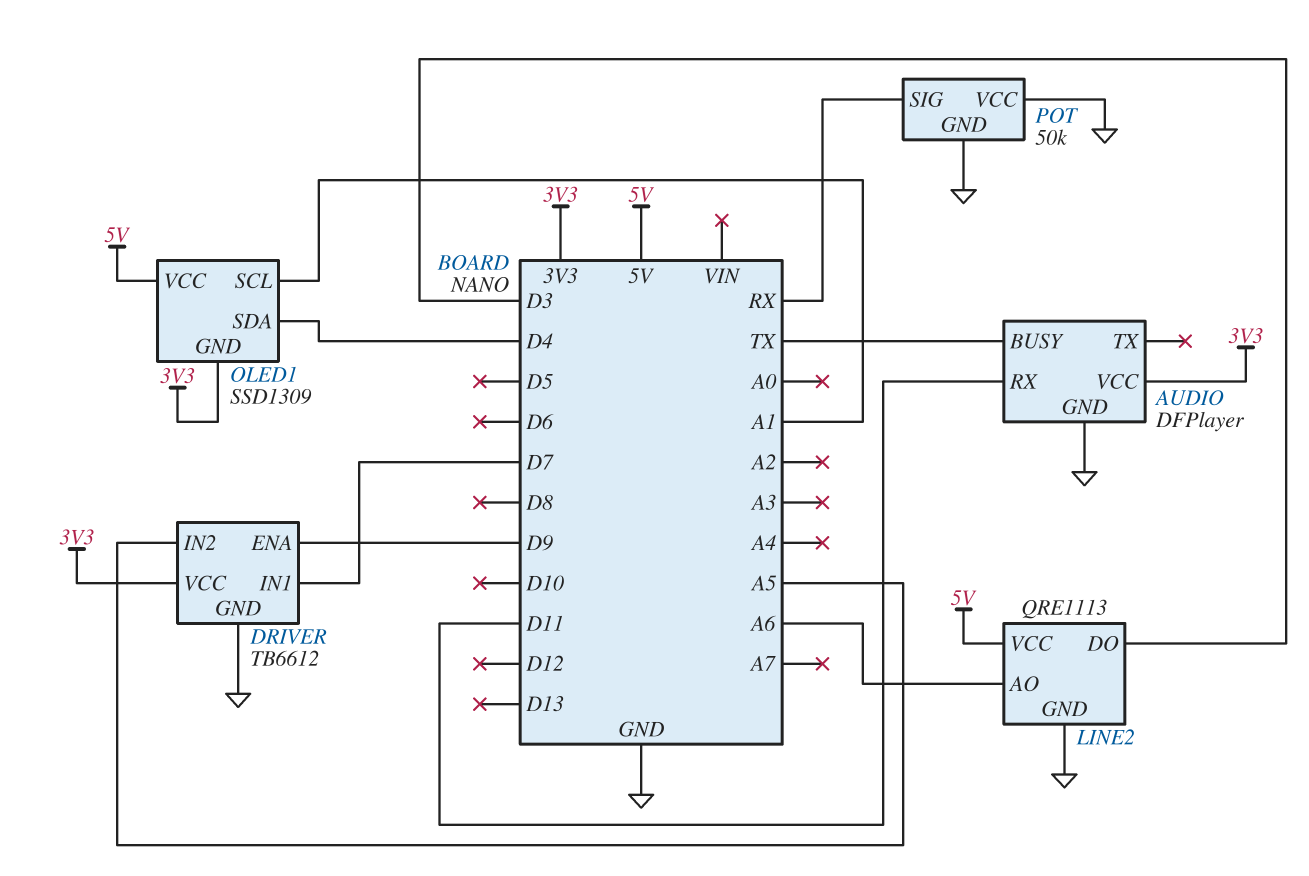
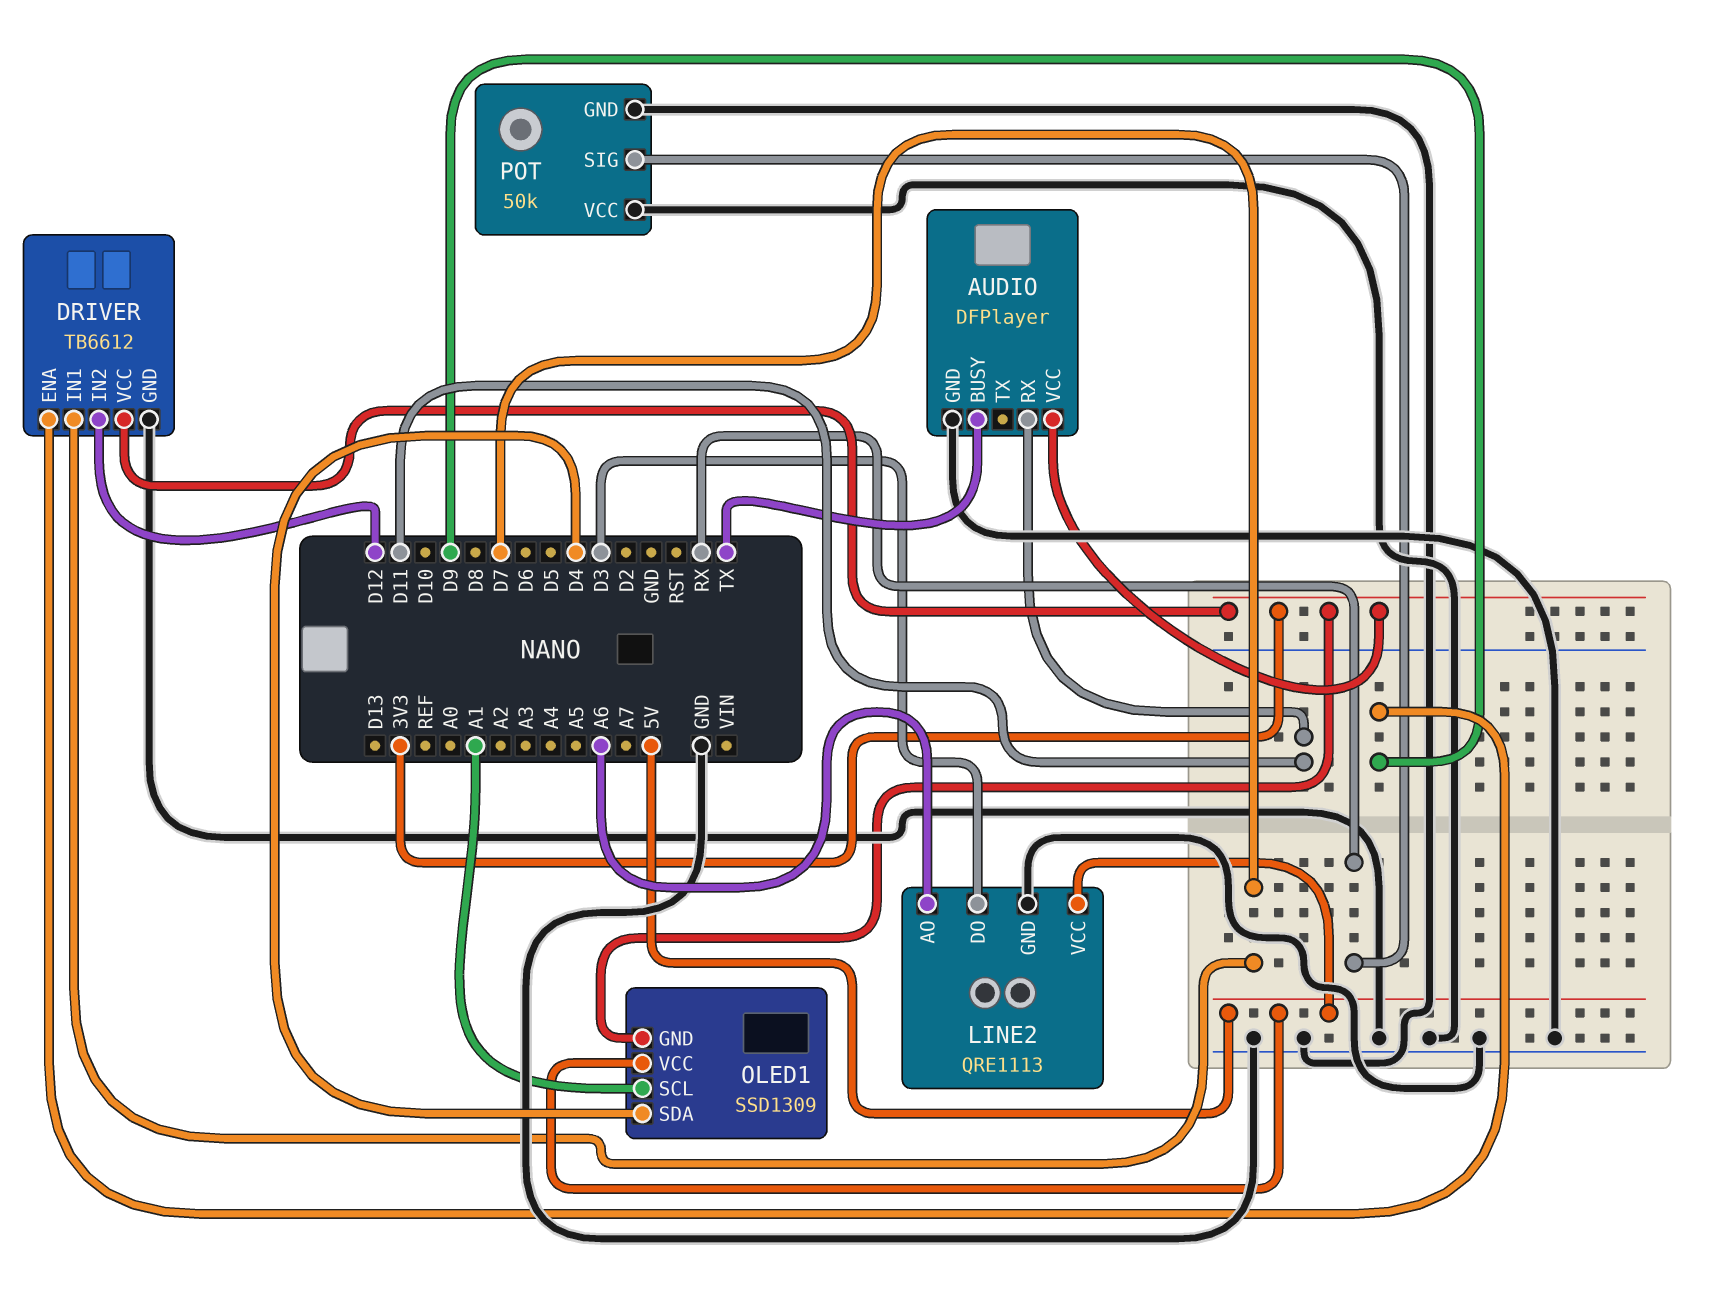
DRIVER pin IN2: A5 -> D12

